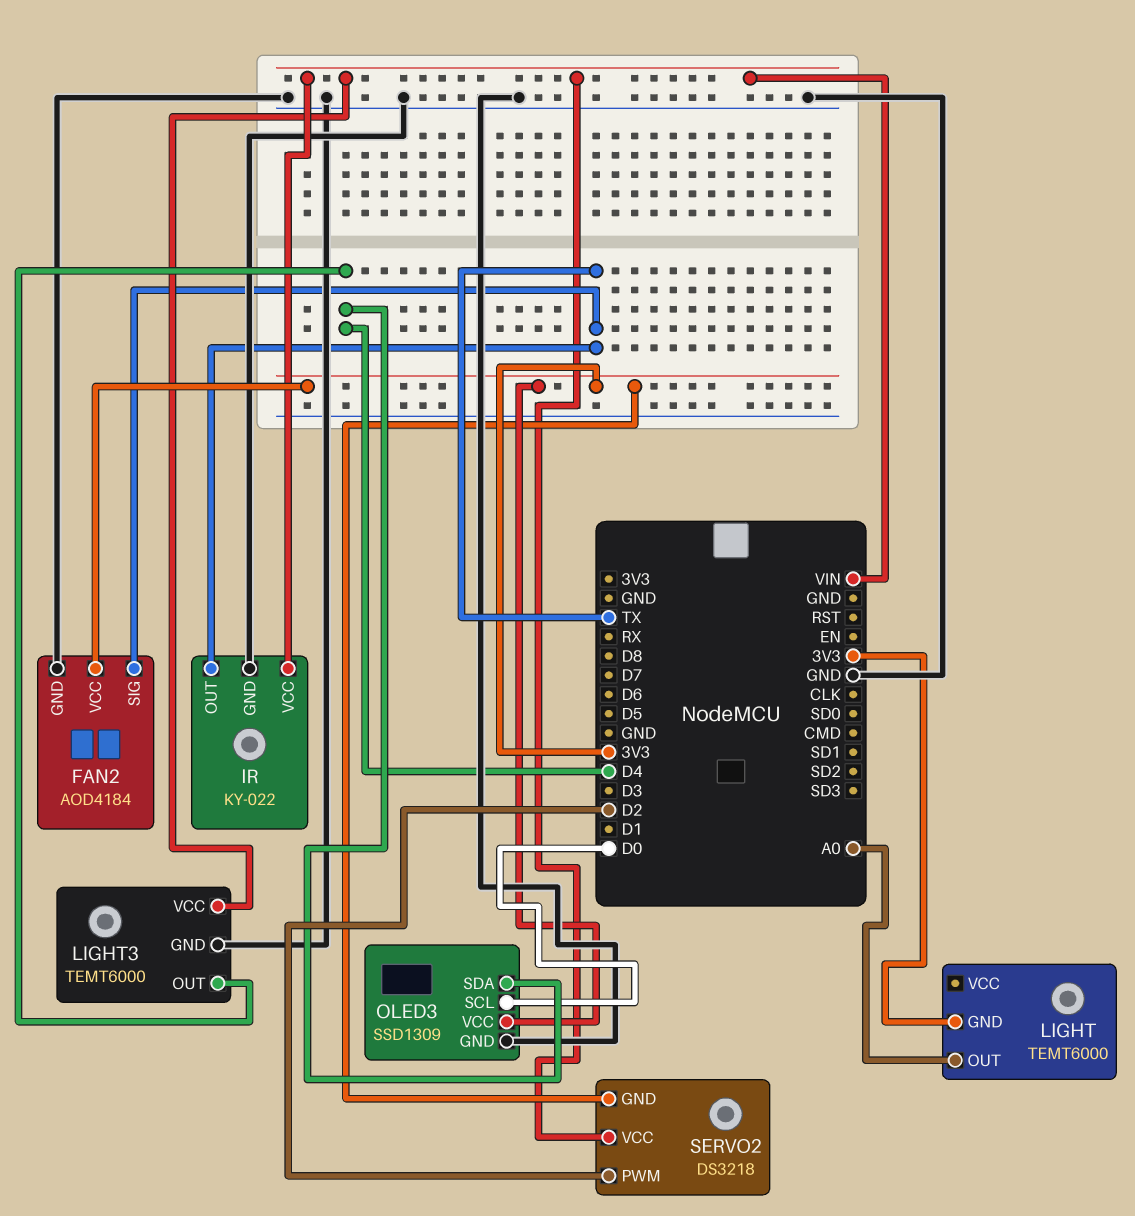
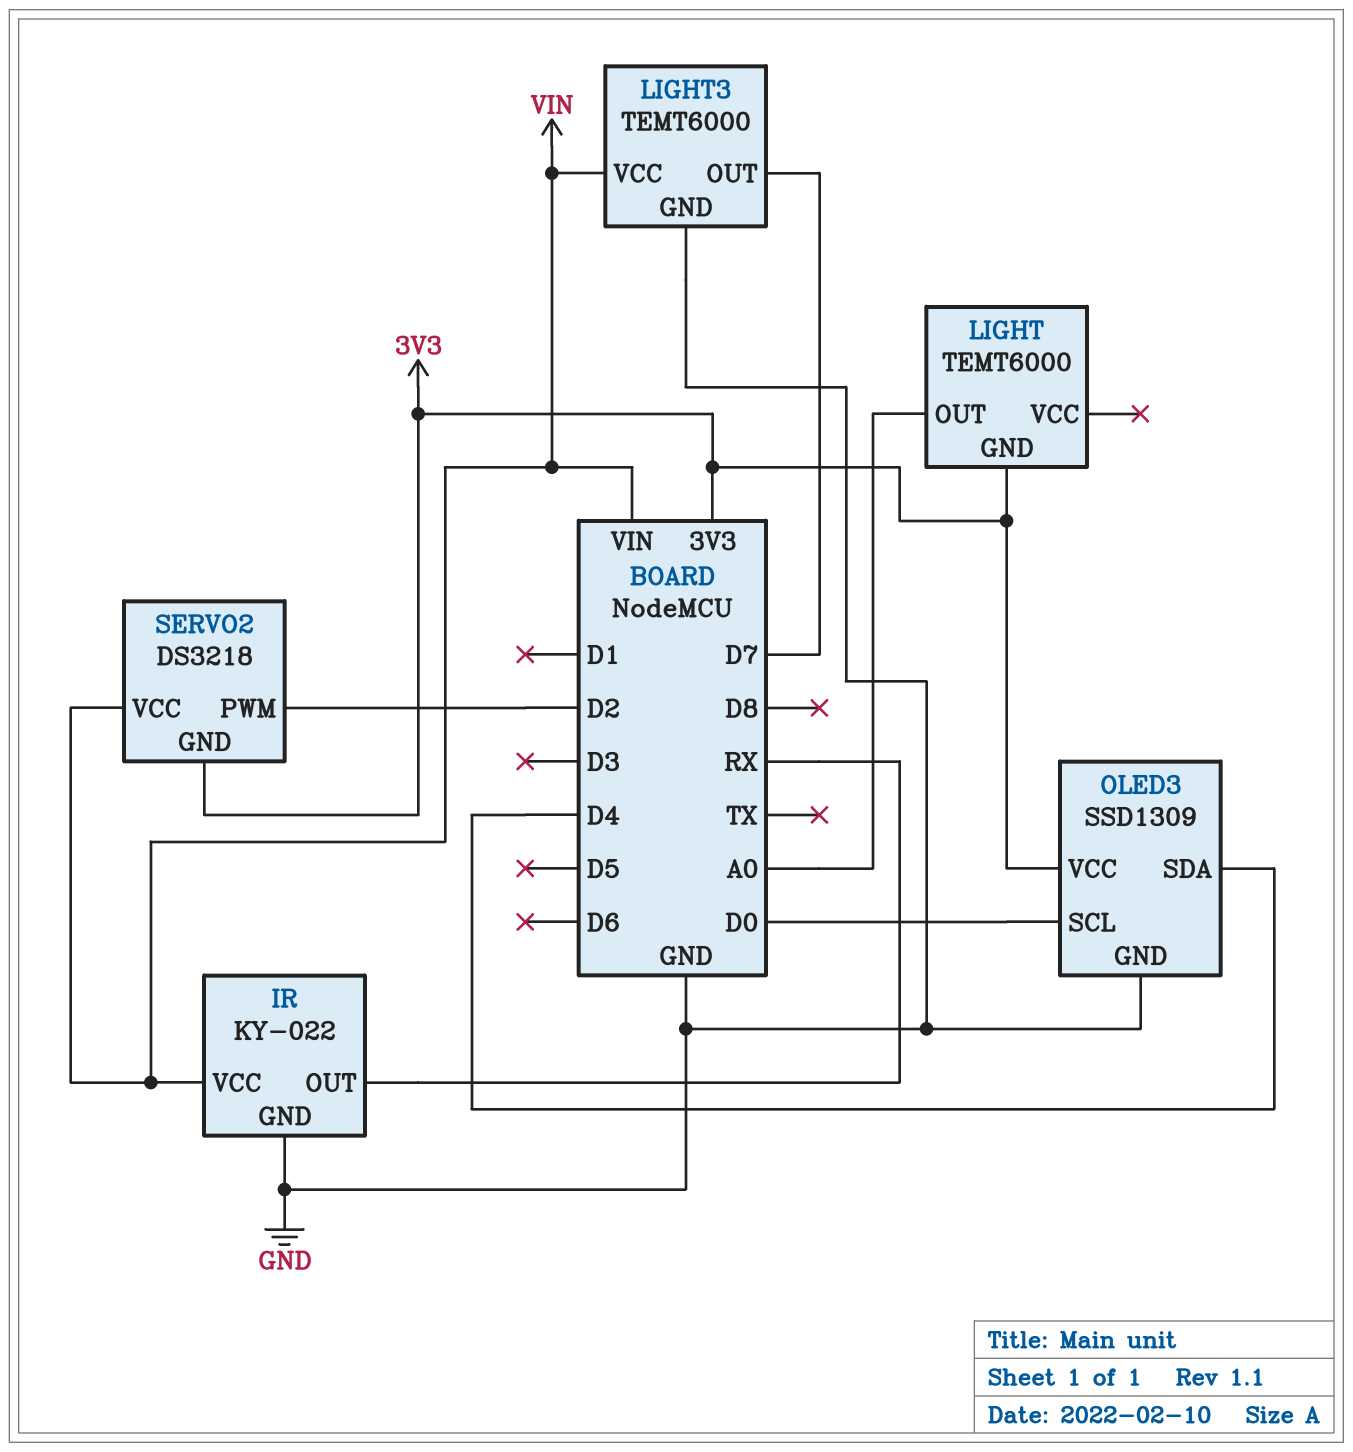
FAN2: AOD4184 -> none
FAN2 pin GND: GND -> none
FAN2 pin SIG: TX -> none
FAN2 pin VCC: 3V3 -> none
IR pin OUT: TX -> RX
LIGHT3 pin OUT: D4 -> D7

